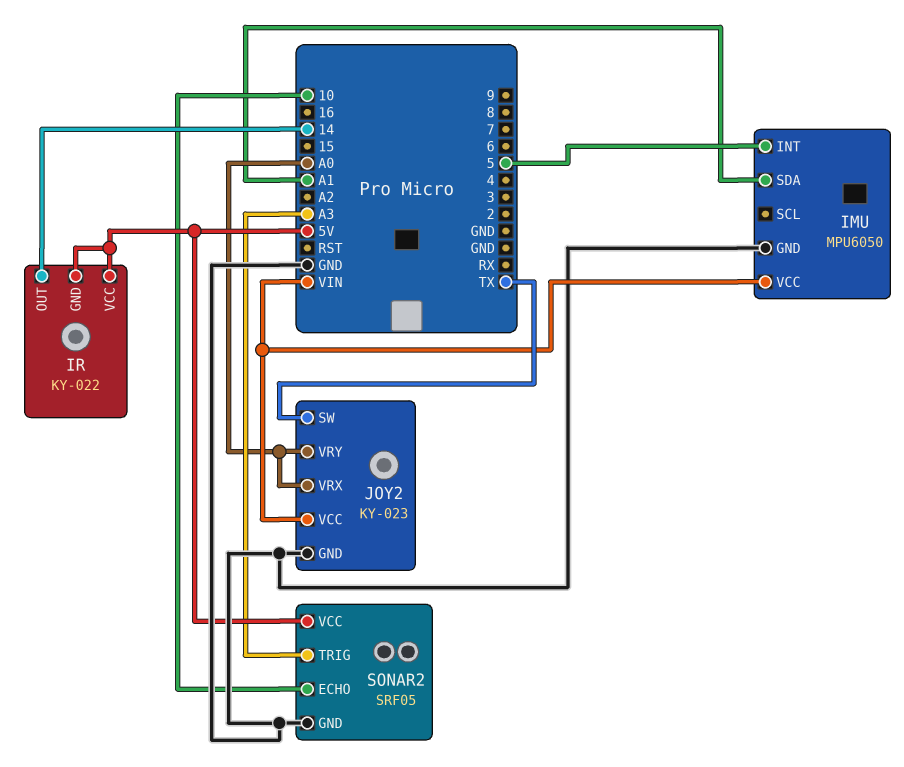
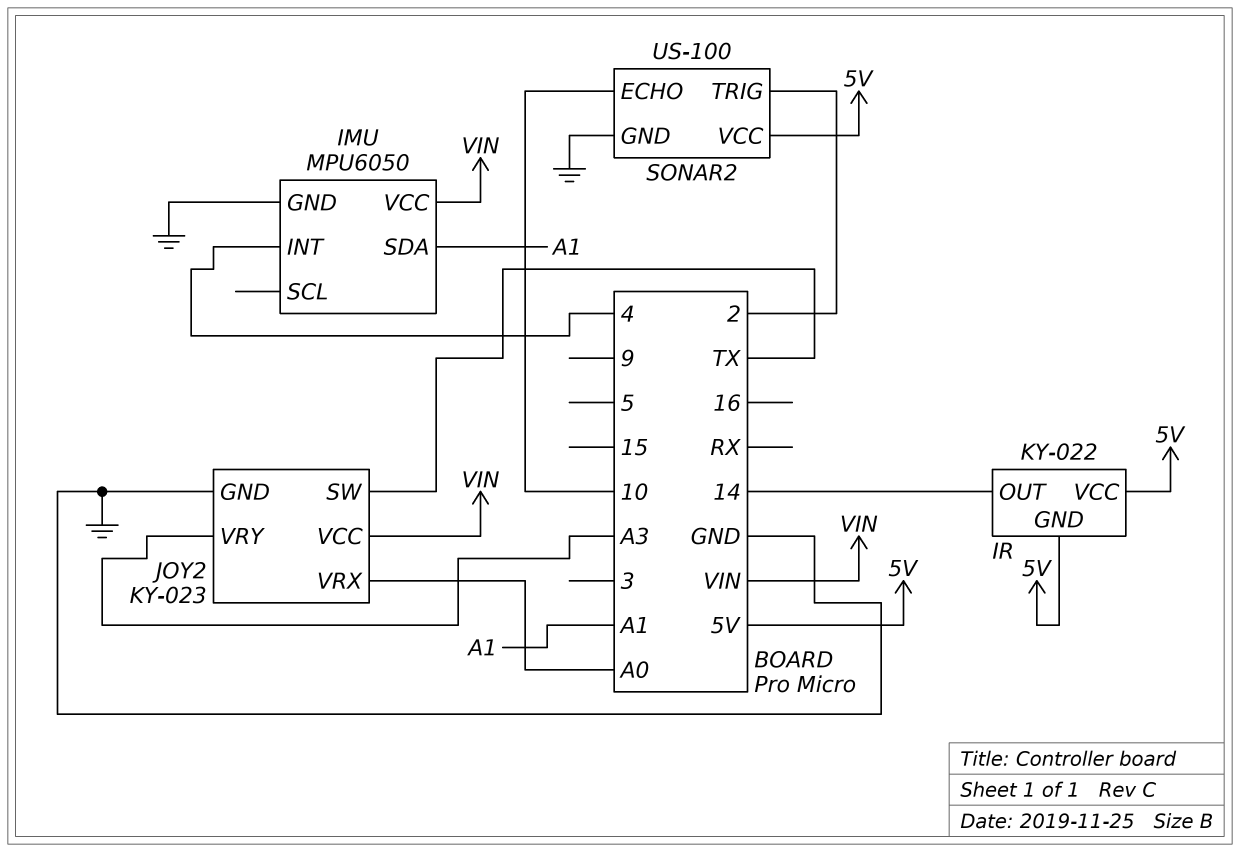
IMU pin INT: 5 -> 4
JOY2 pin VRY: A0 -> A3
SONAR2: SRF05 -> US-100
SONAR2 pin TRIG: A3 -> 2

